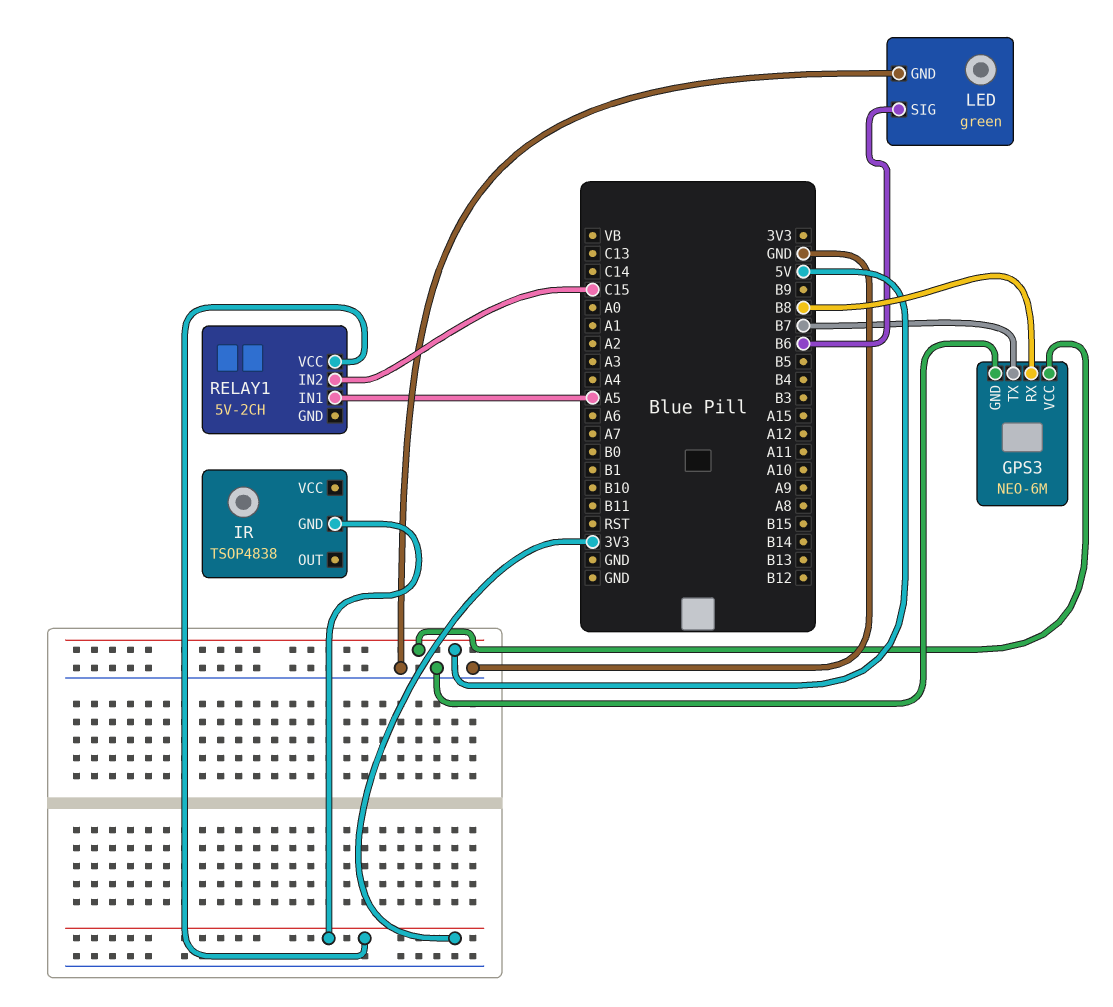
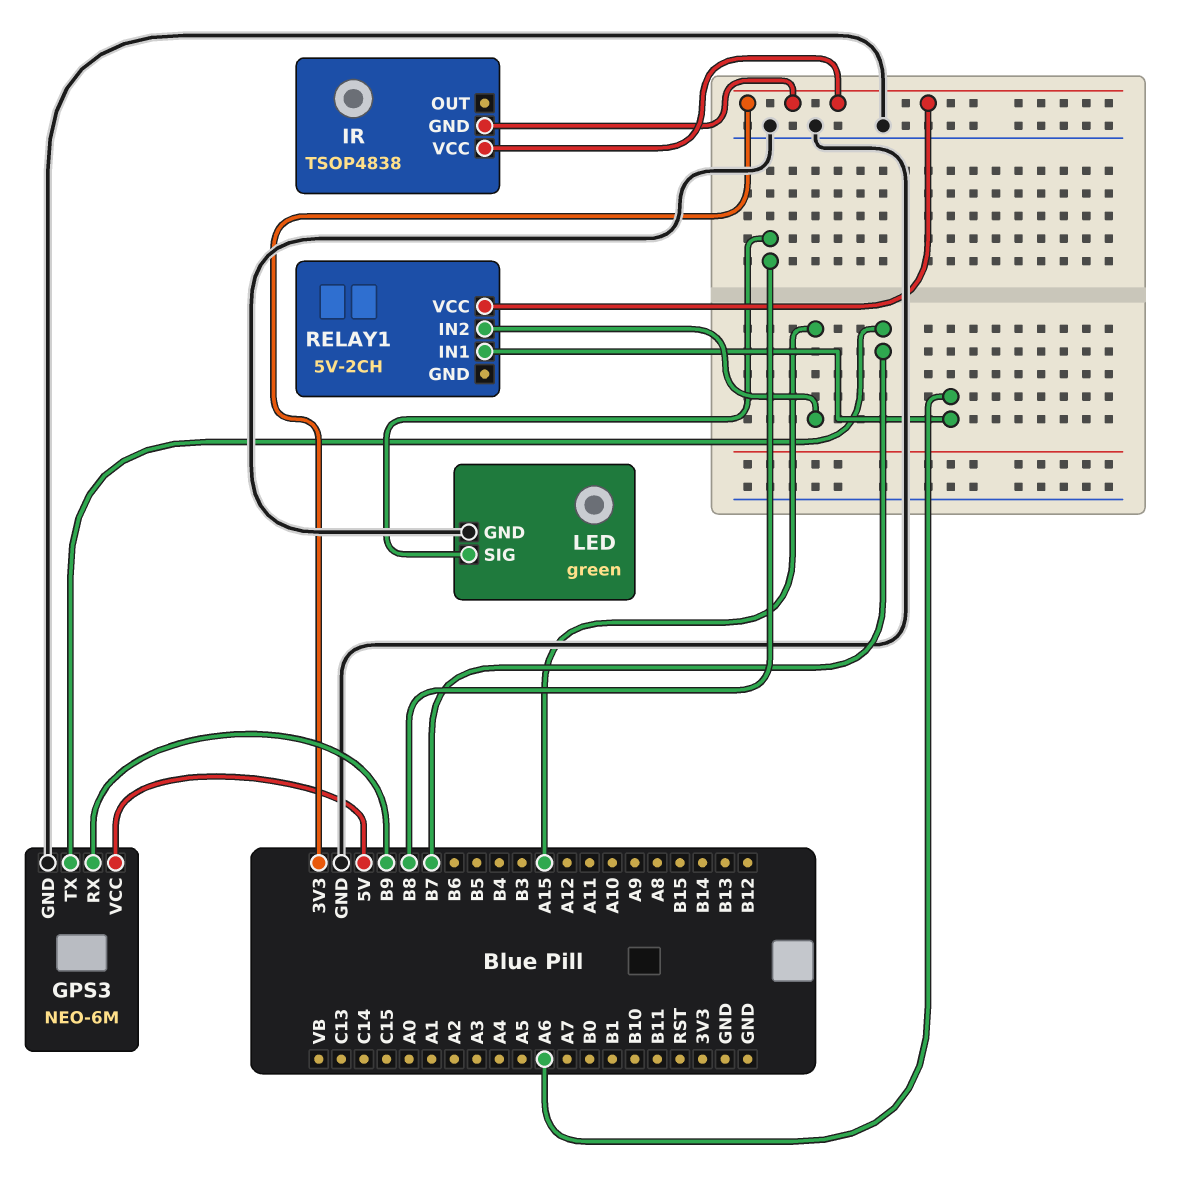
GPS3 pin RX: B8 -> B9
IR pin VCC: none -> 3V3
LED pin SIG: B6 -> B8
RELAY1 pin IN1: A5 -> A6
RELAY1 pin IN2: C15 -> A15

